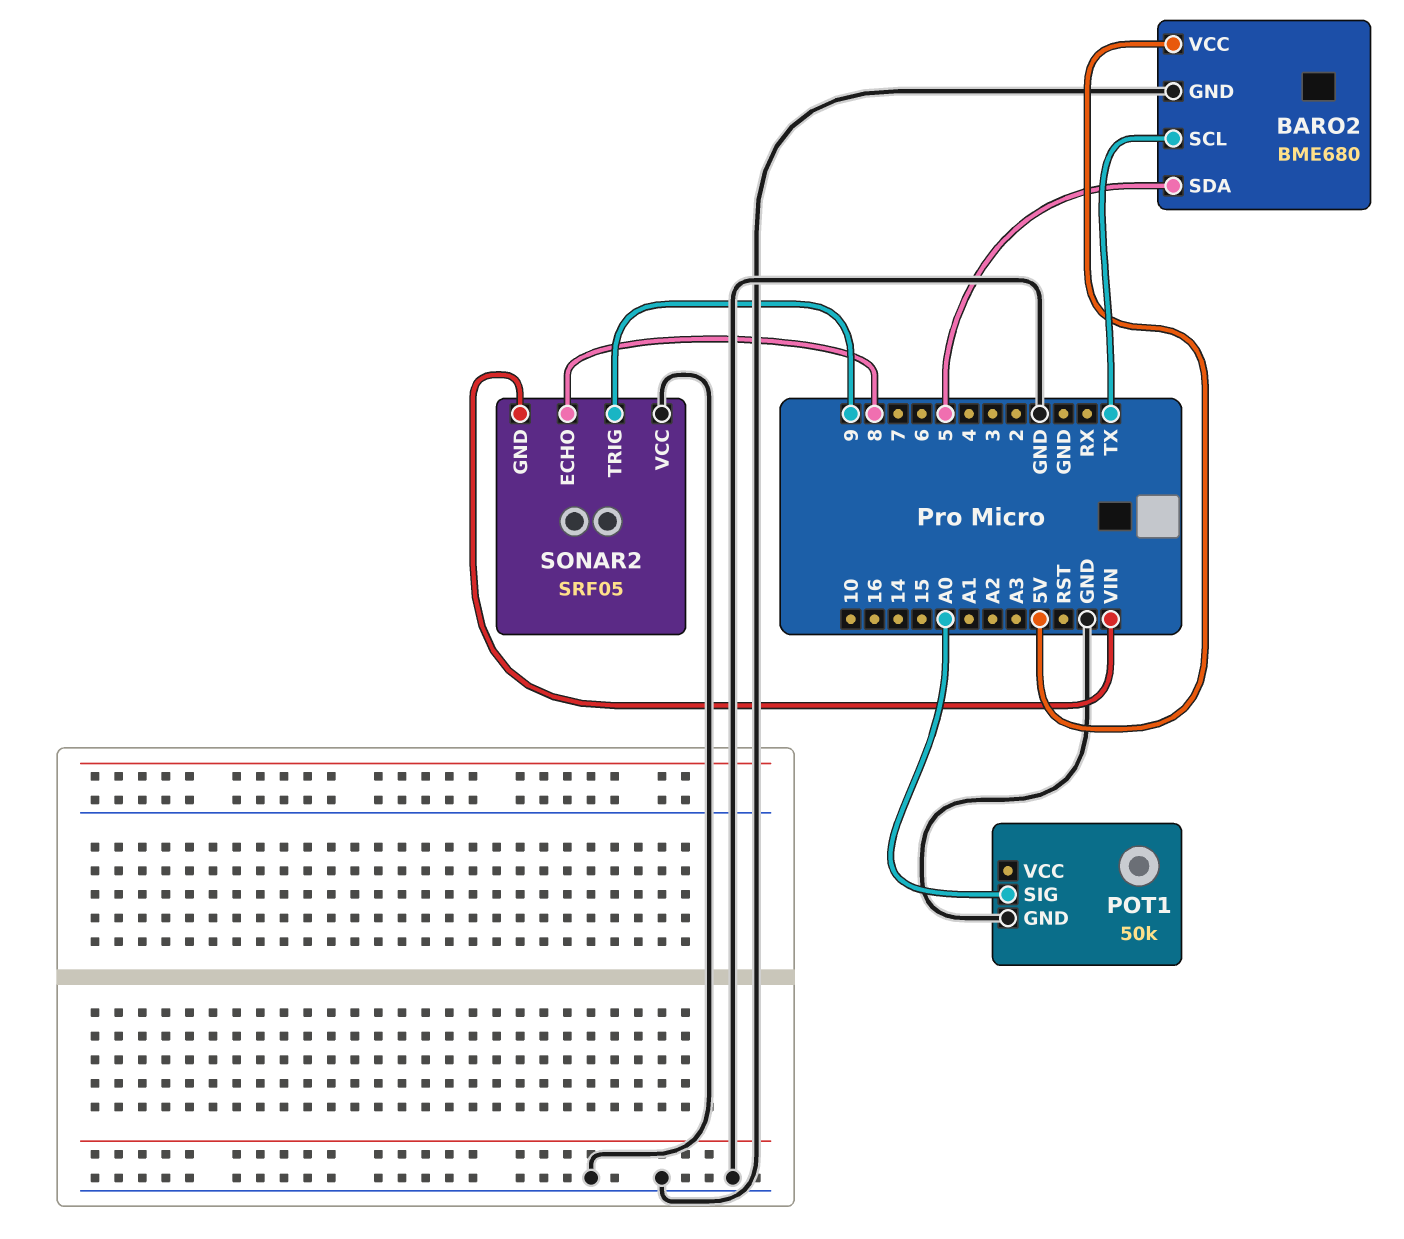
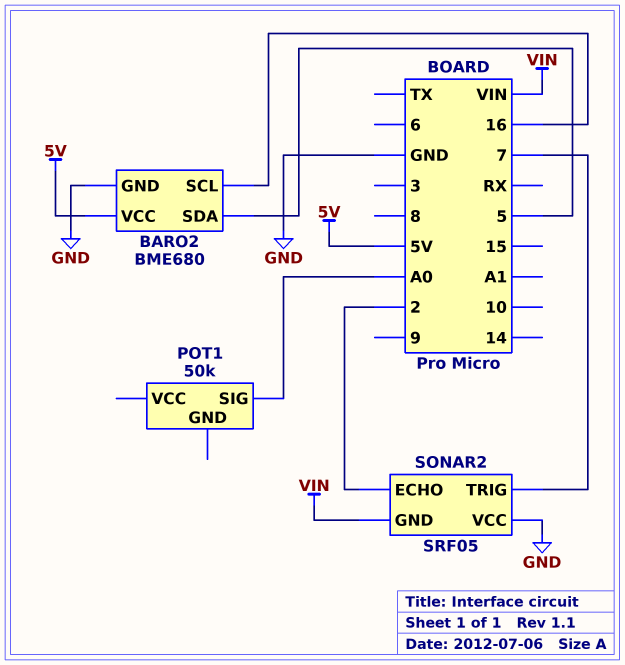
BARO2 pin SCL: TX -> 16
POT1 pin GND: GND -> none
SONAR2 pin ECHO: 8 -> 2
SONAR2 pin TRIG: 9 -> 7

